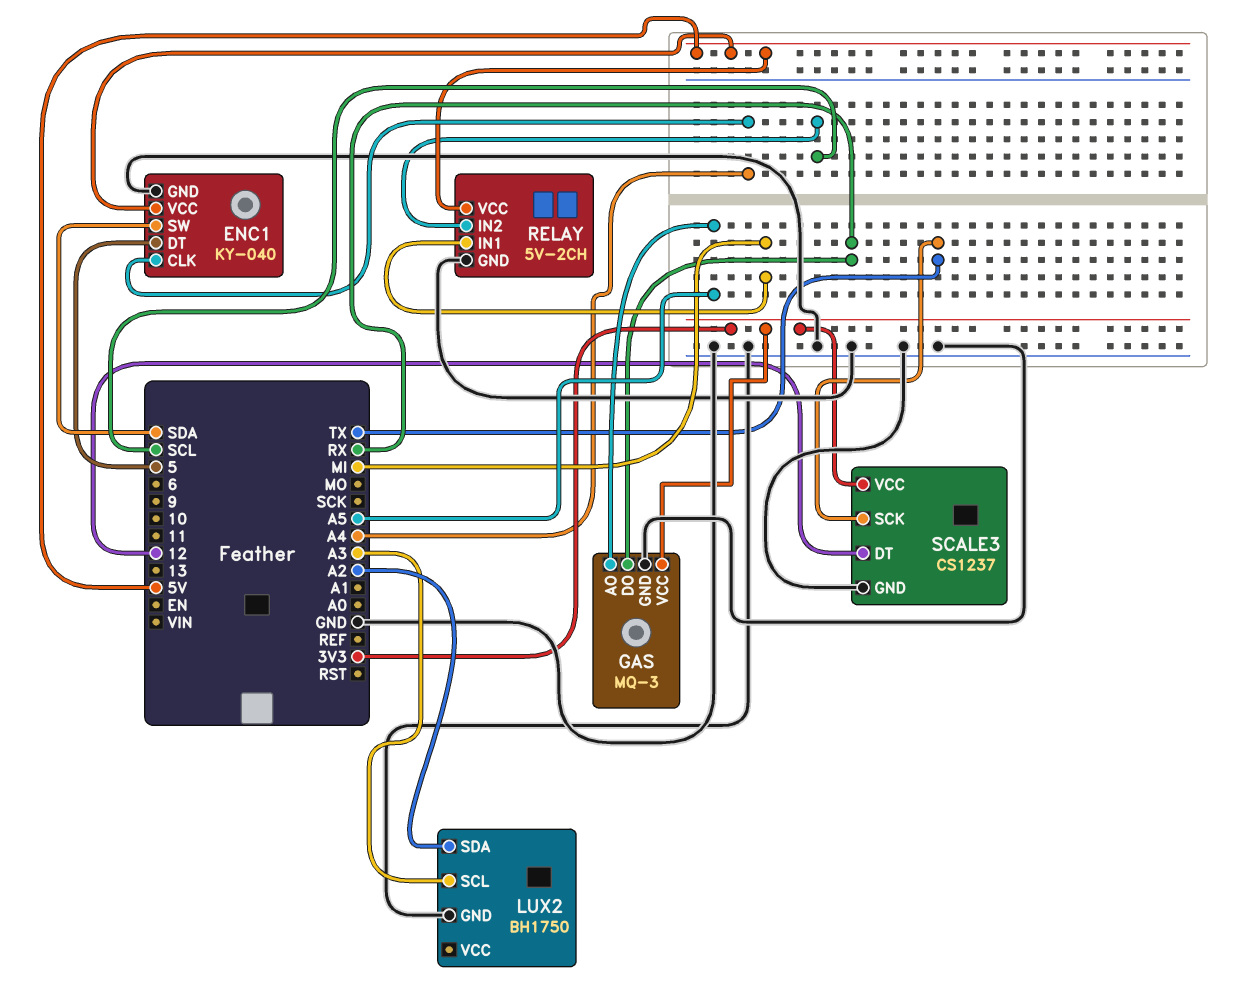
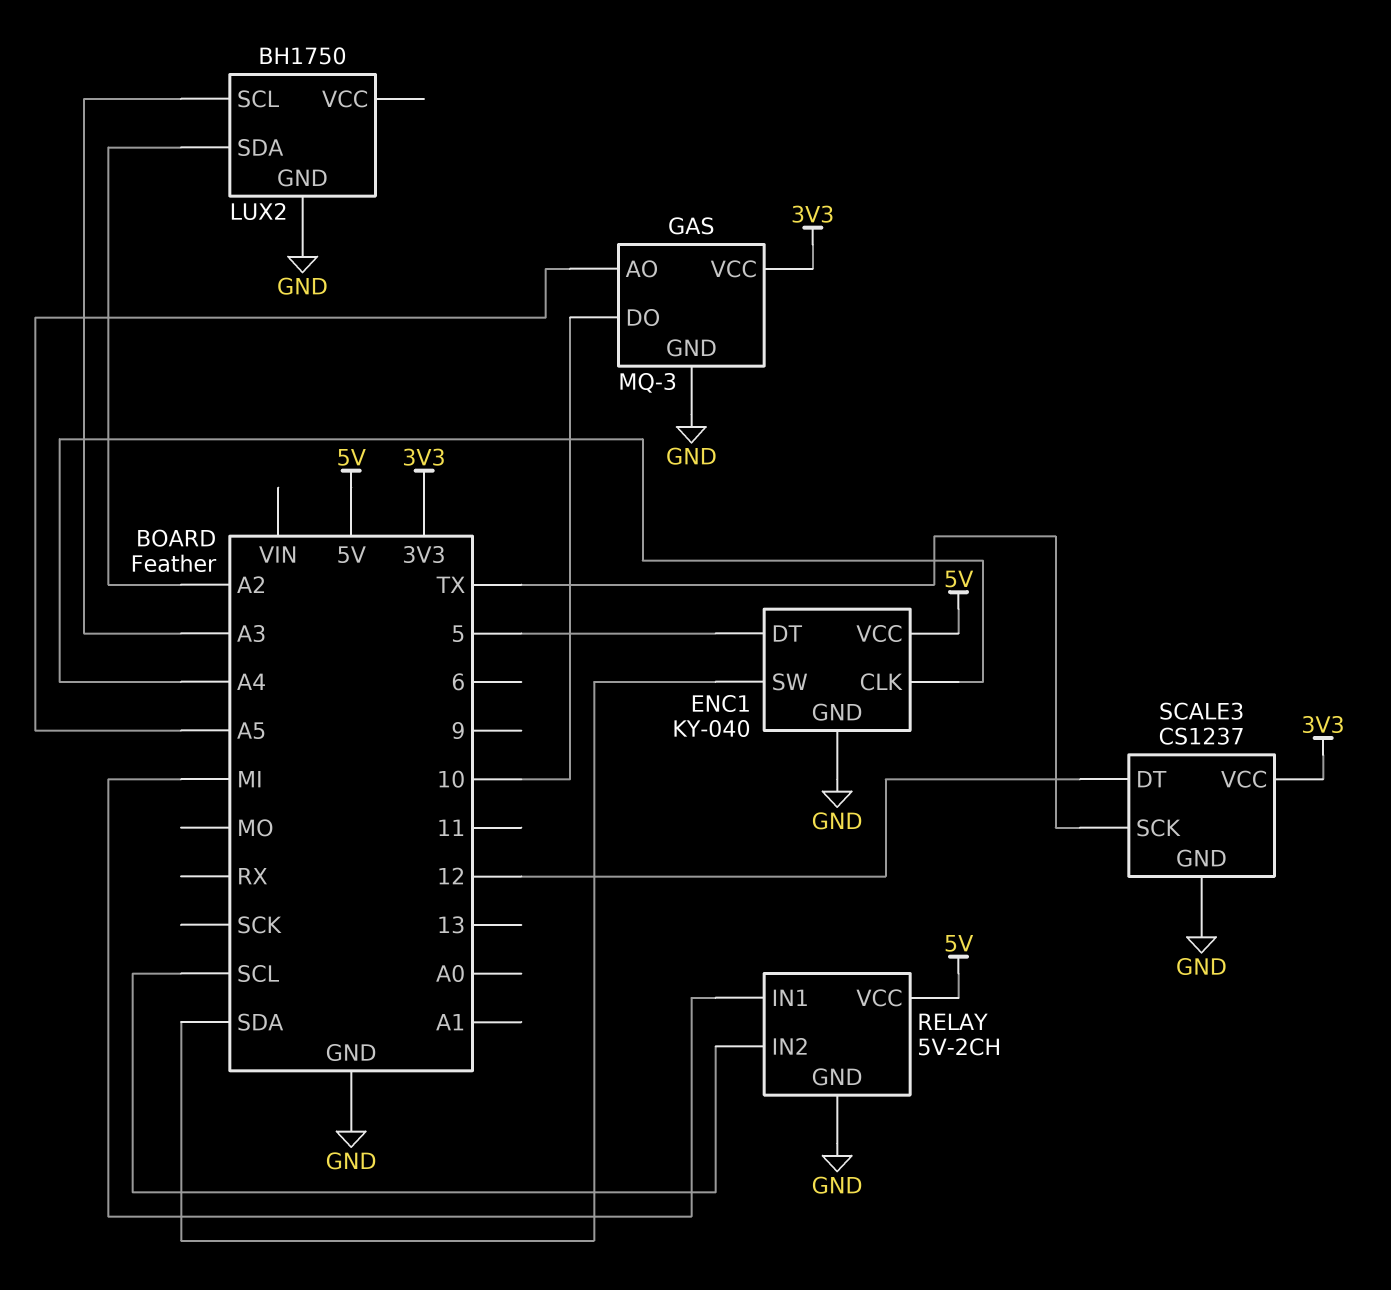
GAS pin DO: RX -> 10

